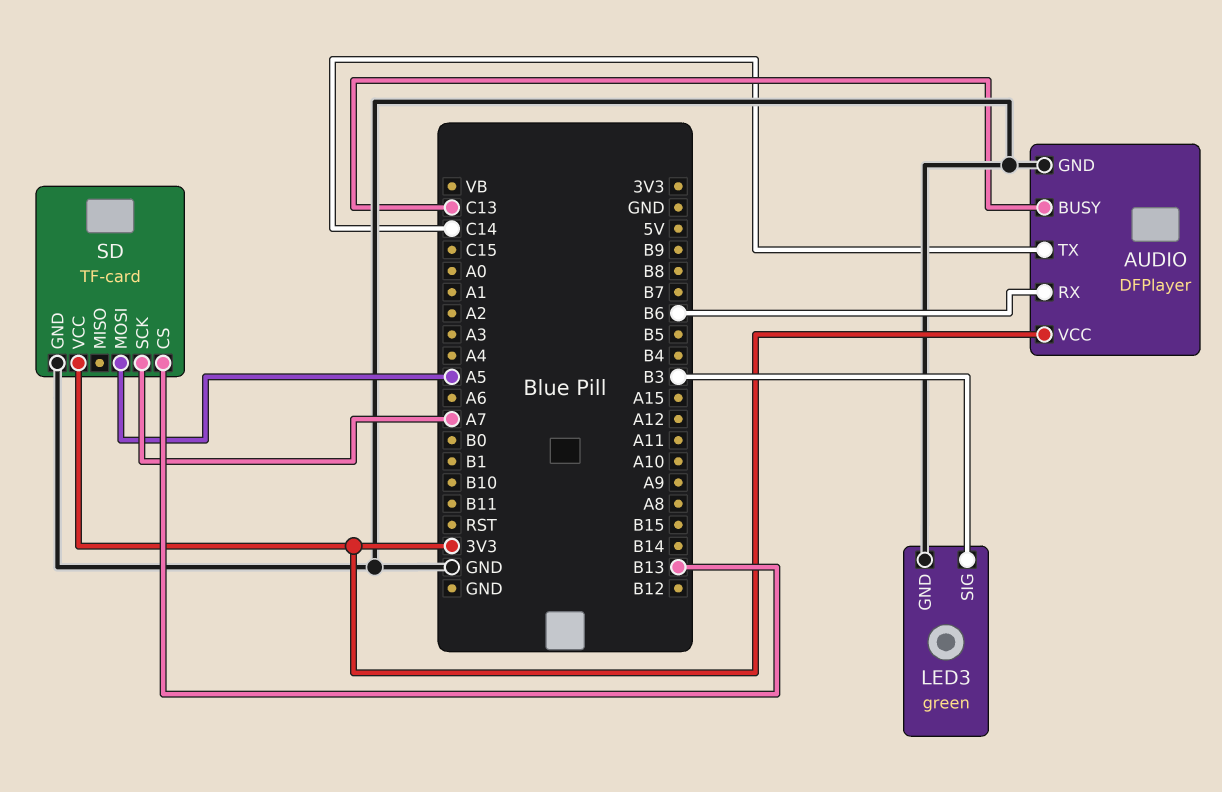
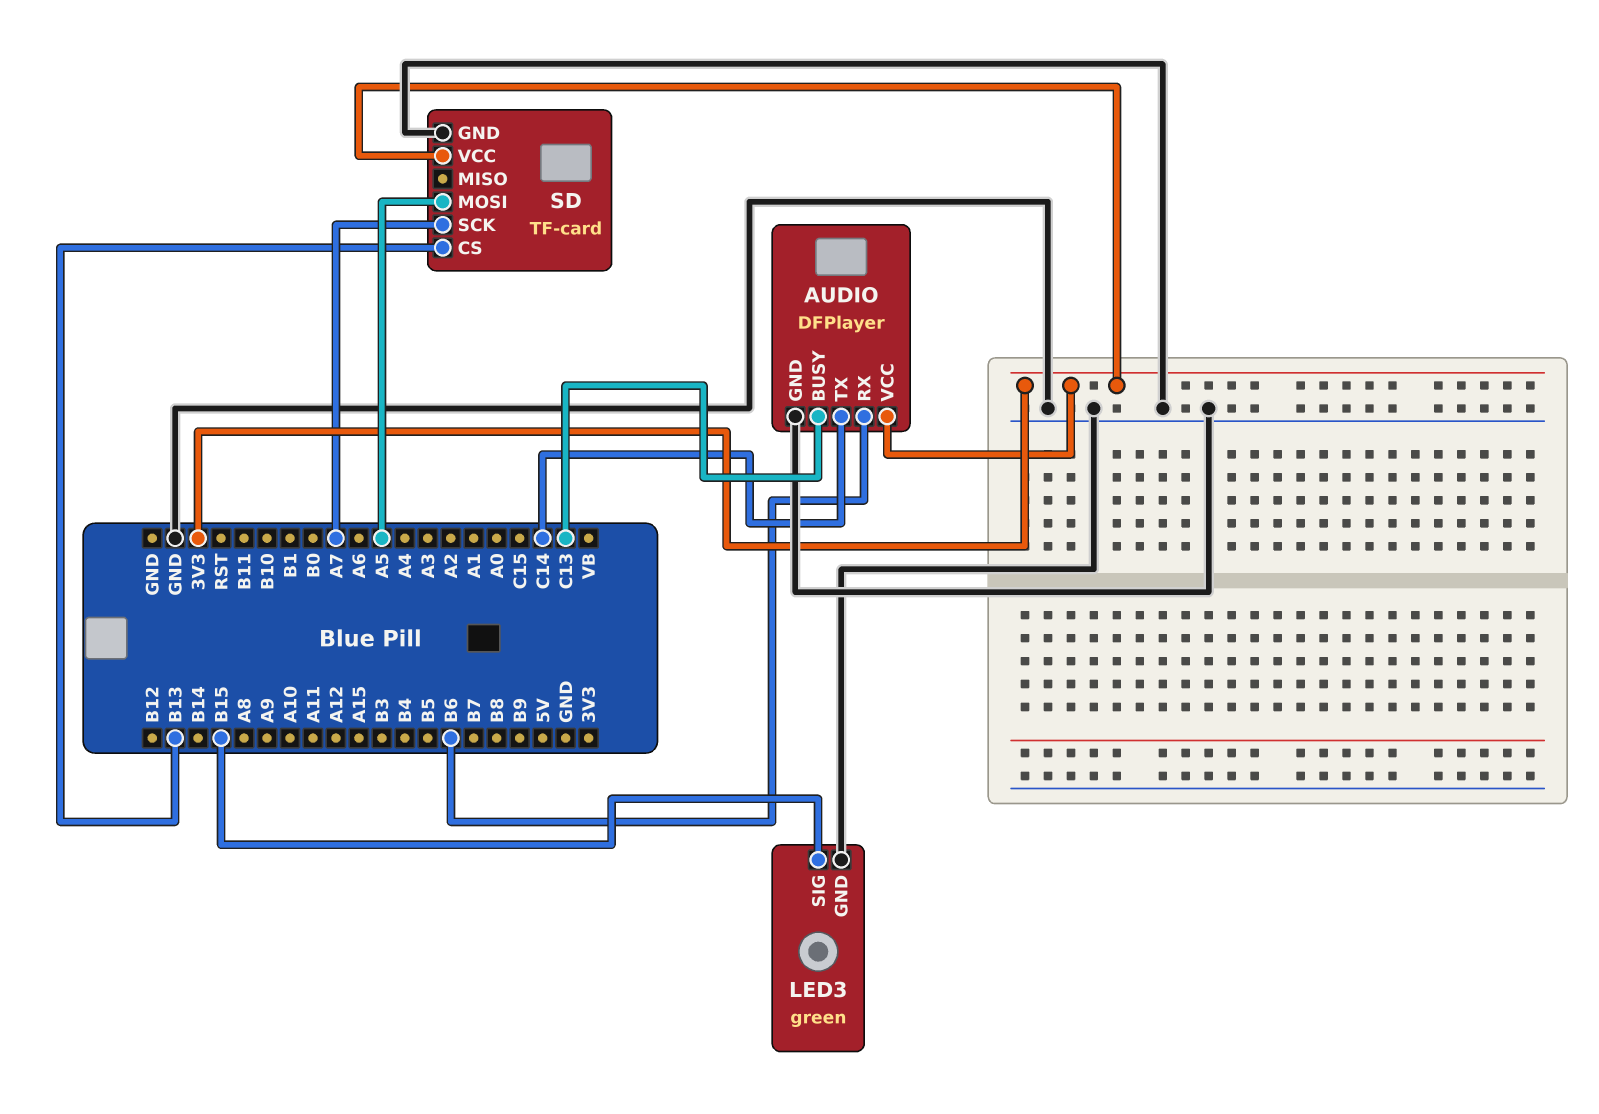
LED3 pin SIG: B3 -> B15

